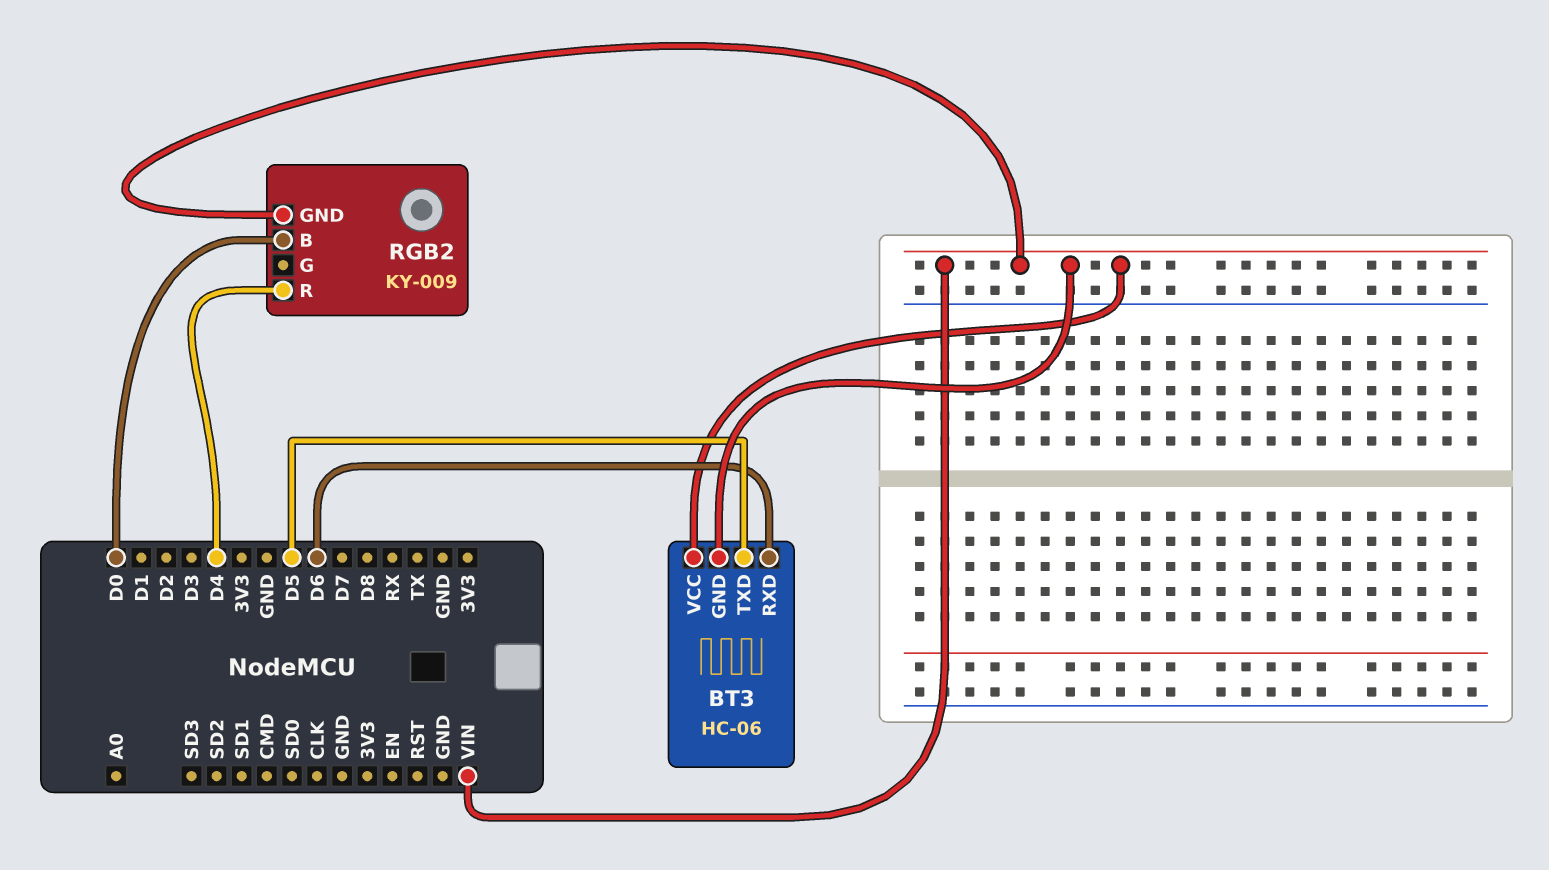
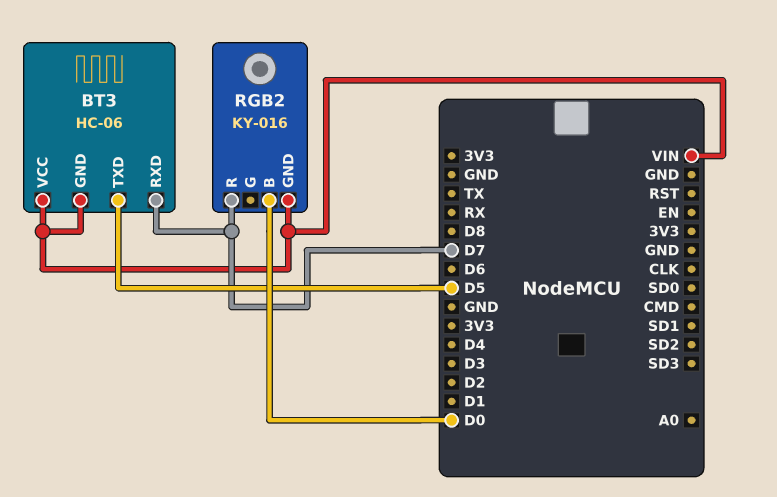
BT3 pin RXD: D6 -> D7
RGB2: KY-009 -> KY-016
RGB2 pin R: D4 -> D7

